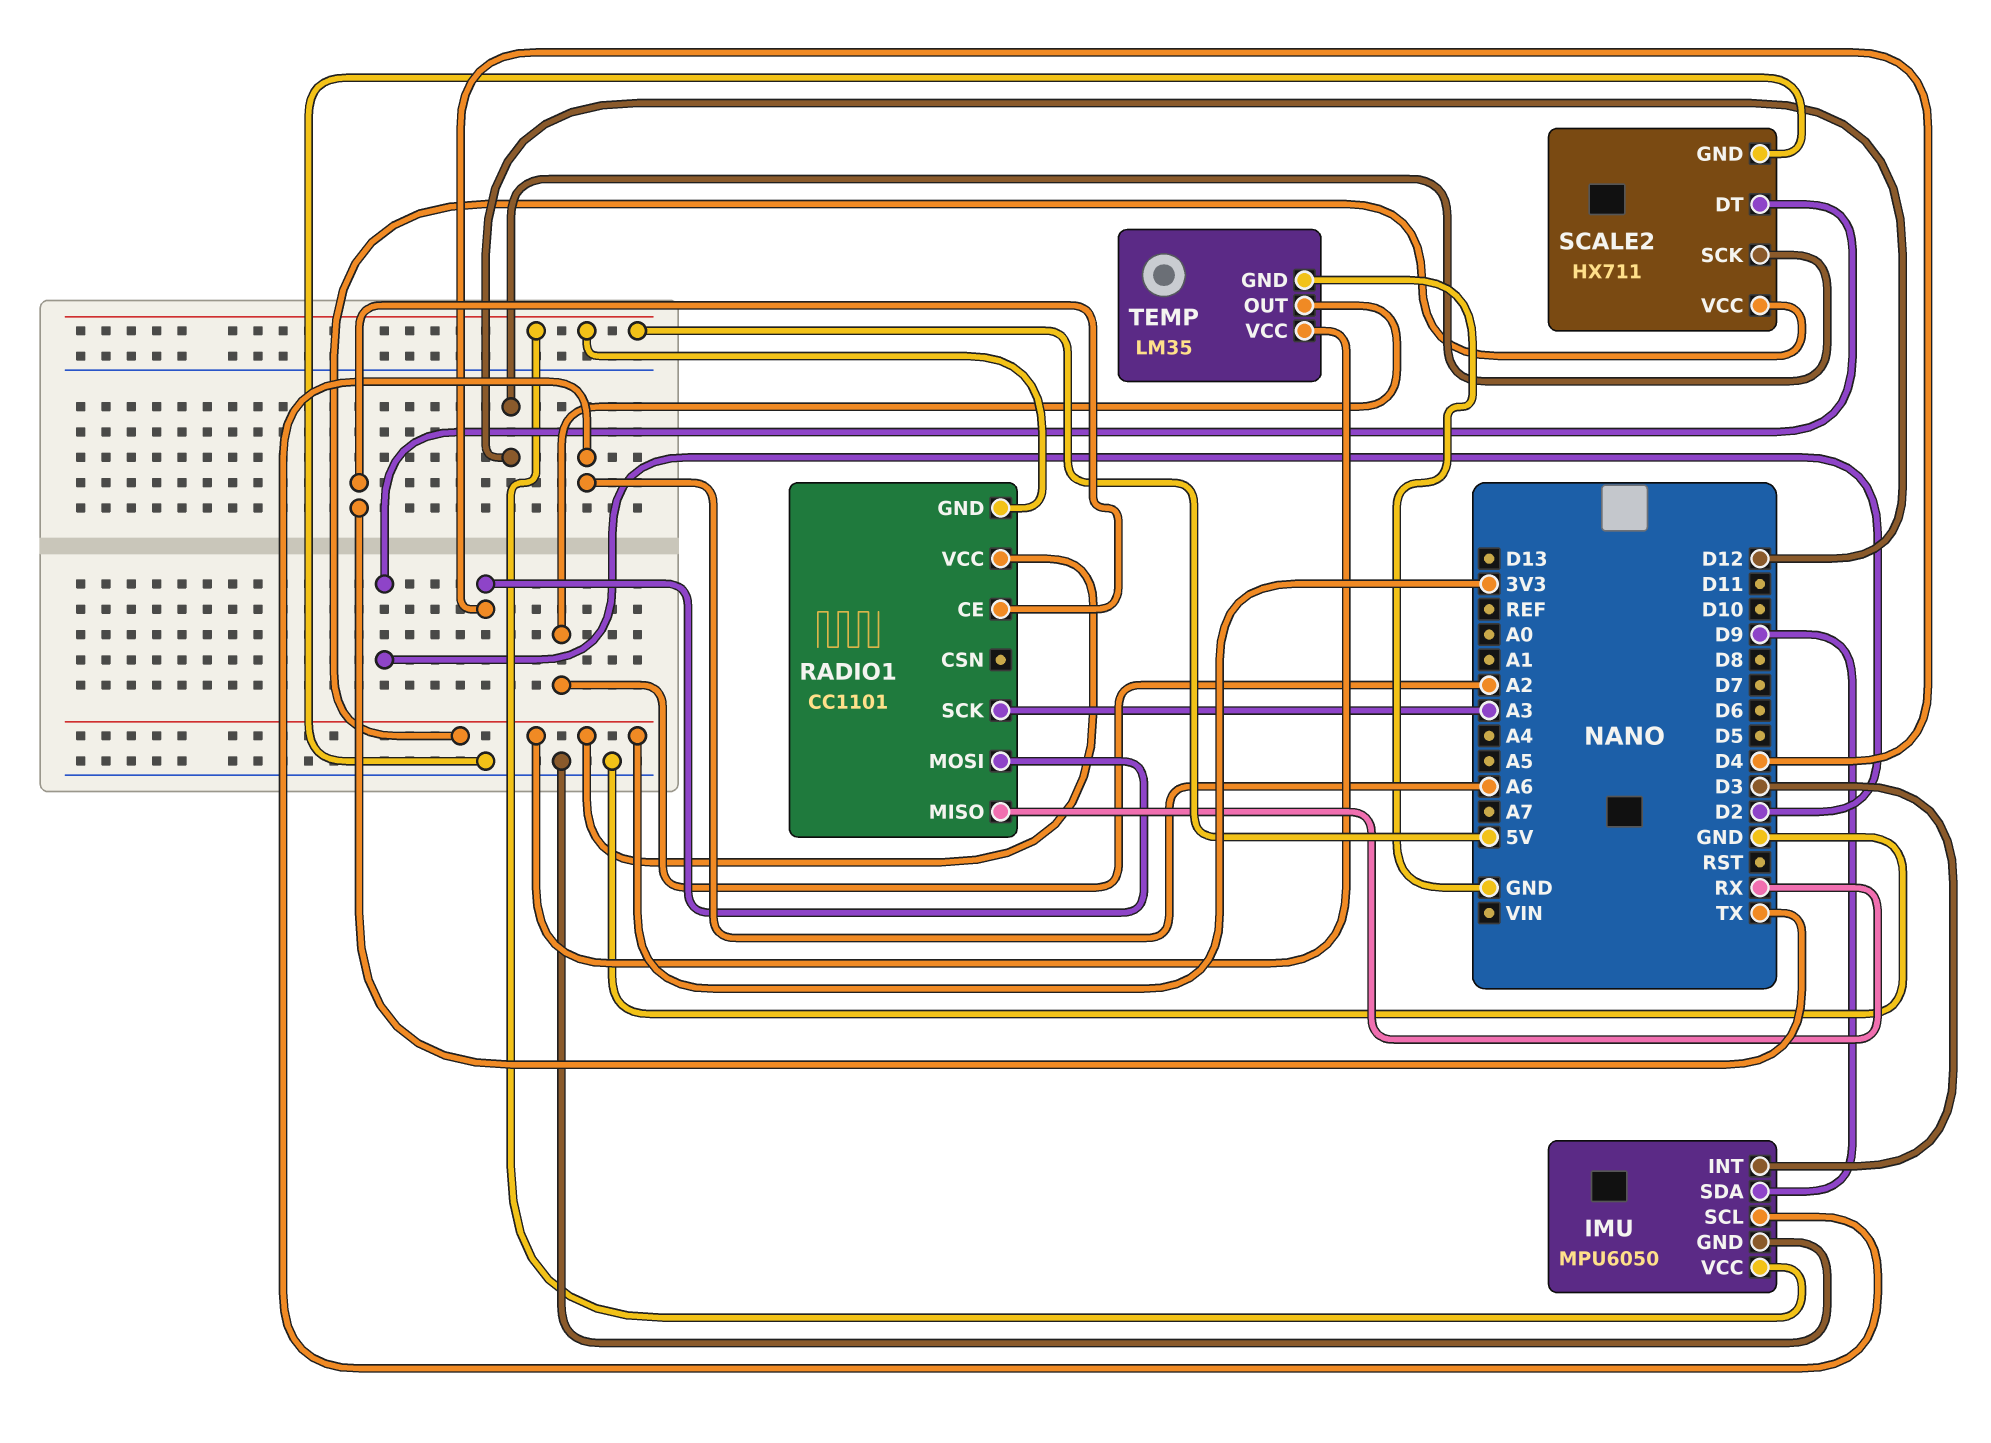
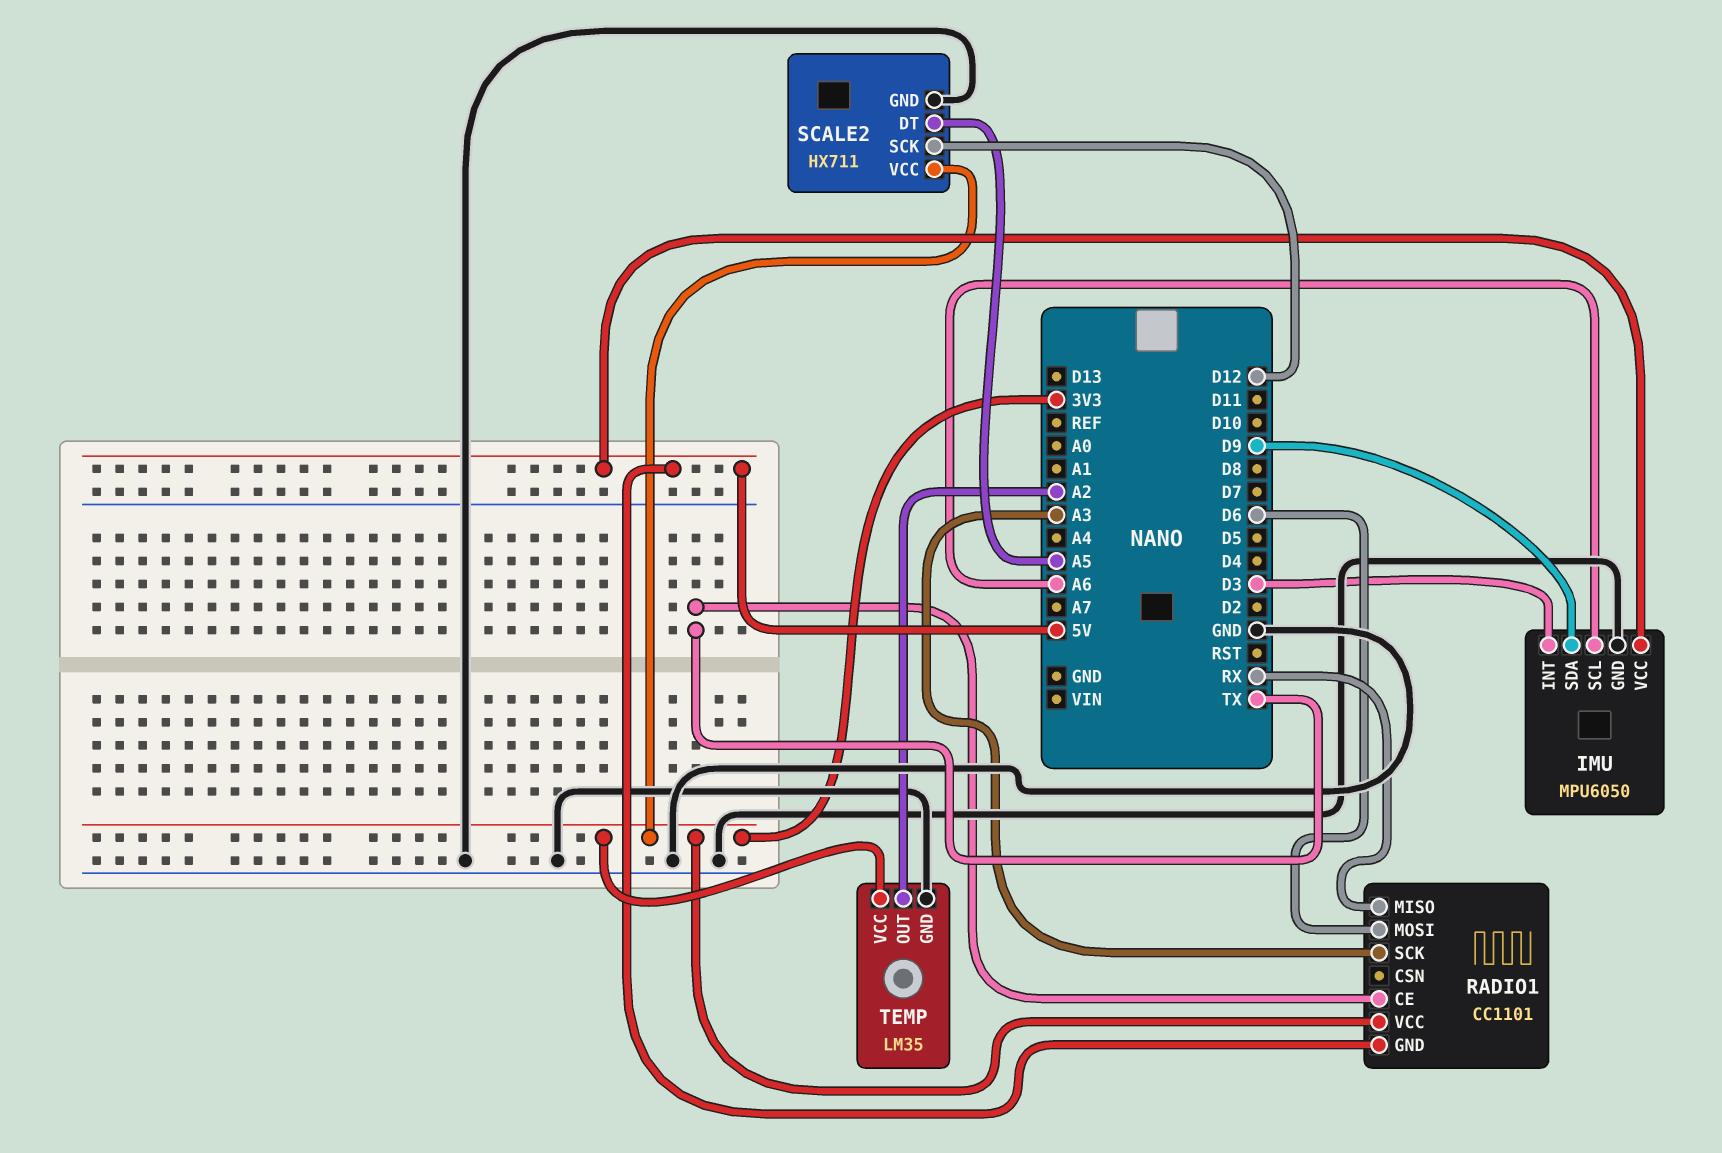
RADIO1 pin MOSI: D4 -> D6
SCALE2 pin DT: D2 -> A5

